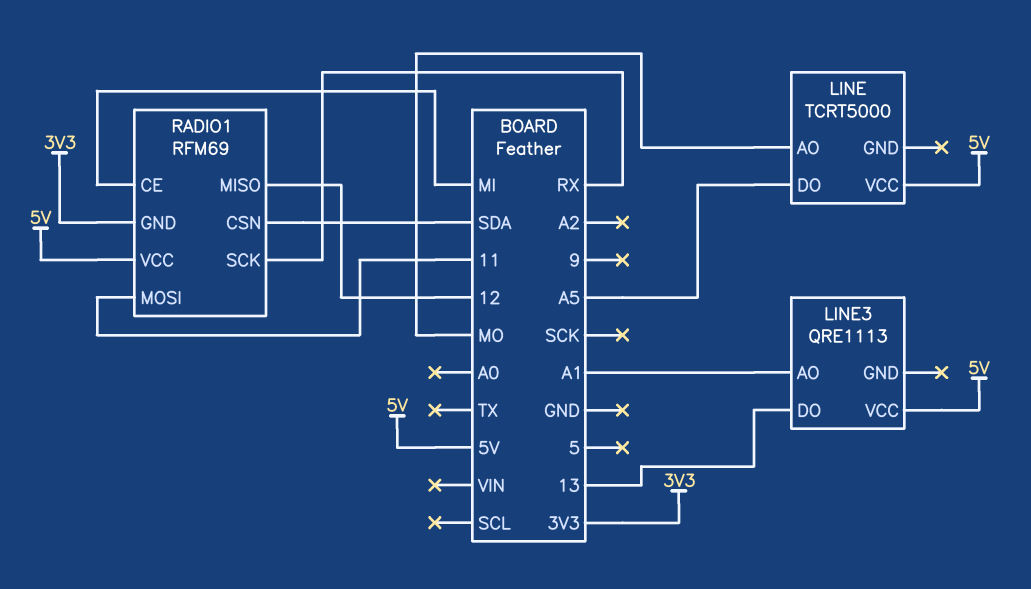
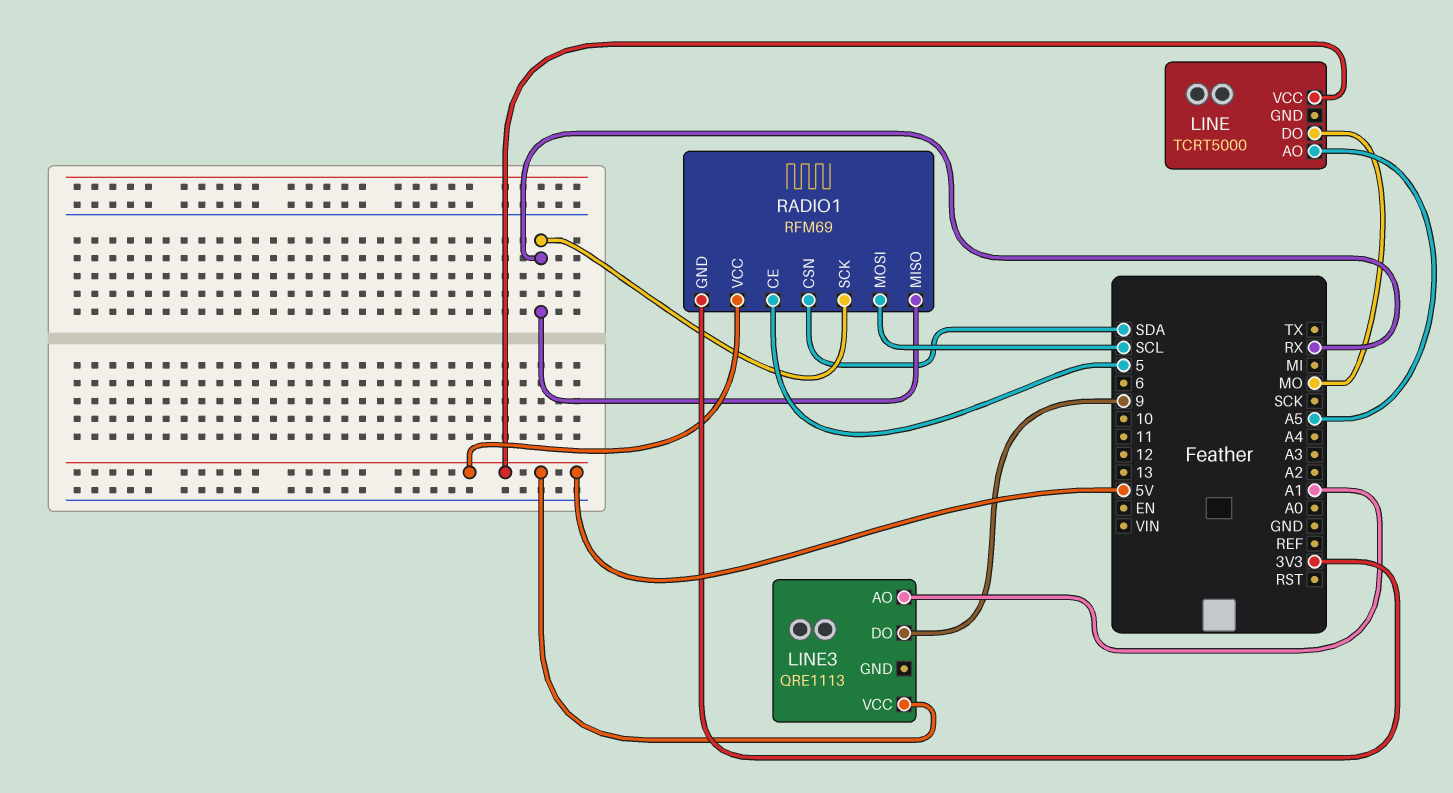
LINE pin AO: MO -> A5
LINE pin DO: A5 -> MO
LINE3 pin DO: 13 -> 9
RADIO1 pin CE: MI -> 5
RADIO1 pin MISO: 12 -> RX
RADIO1 pin MOSI: 11 -> SCL

